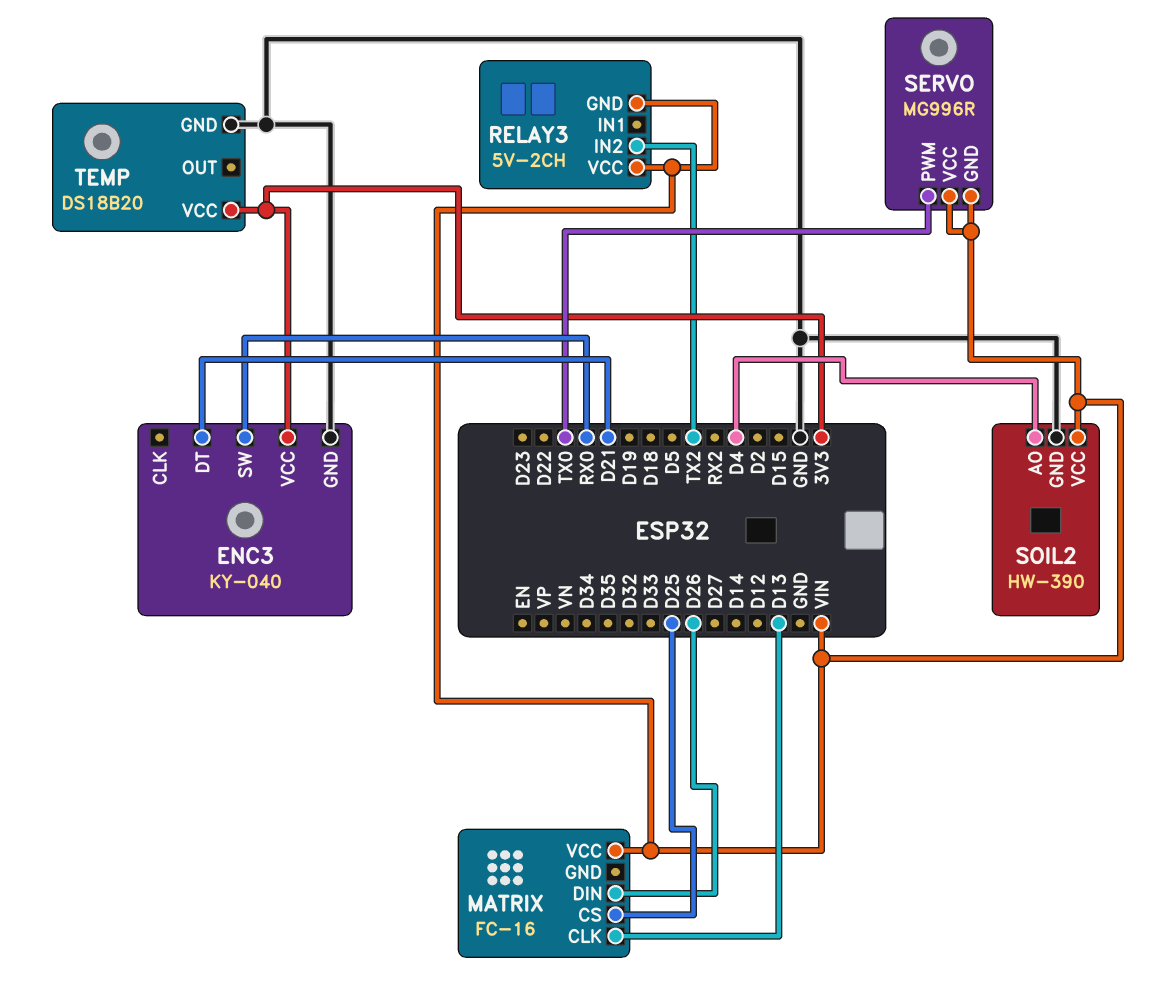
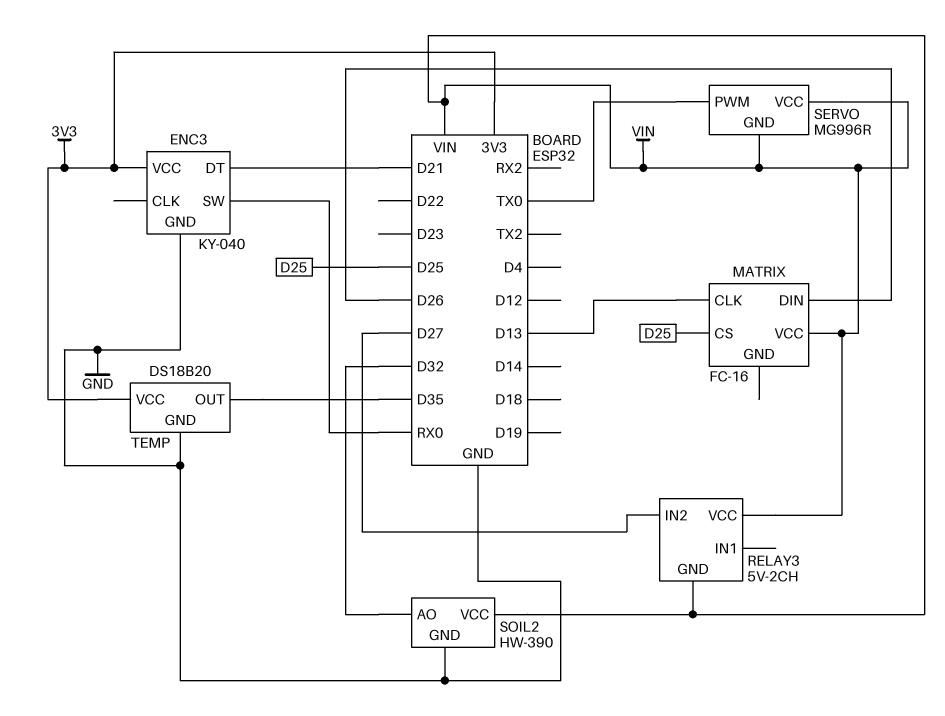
RELAY3 pin IN2: TX2 -> D27
SOIL2 pin AO: D4 -> D32
TEMP pin OUT: none -> D35

